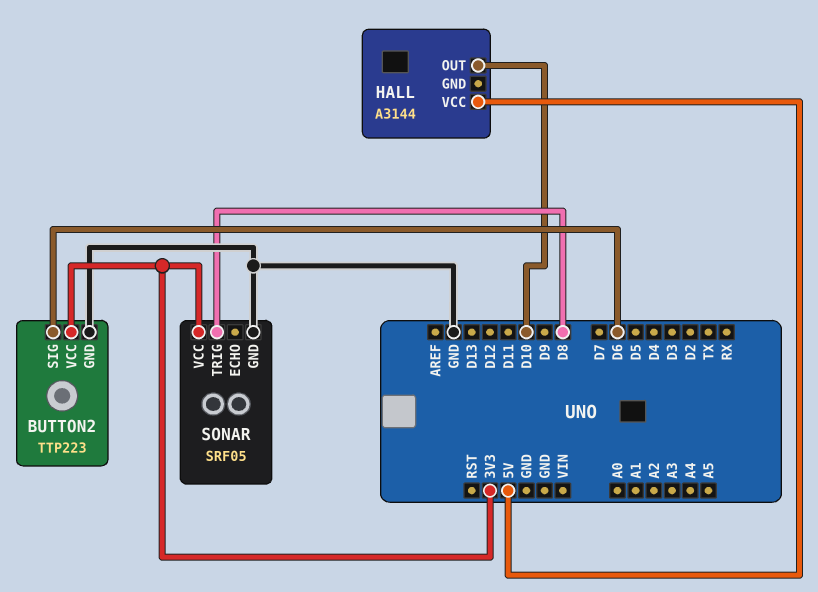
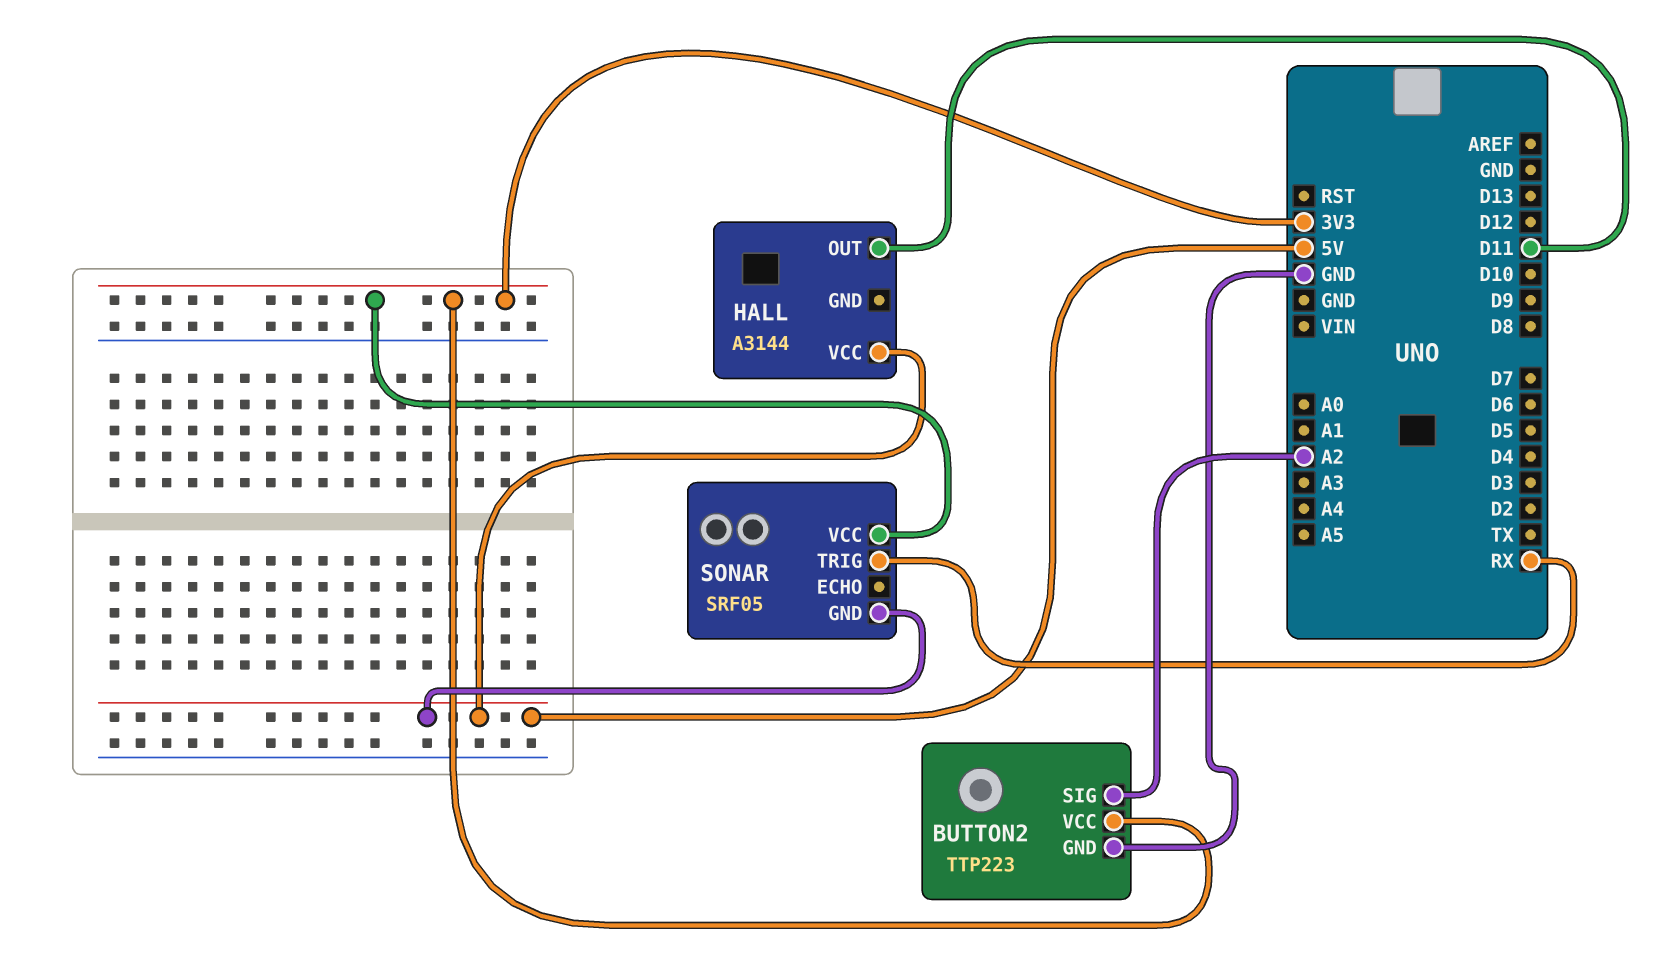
BUTTON2 pin SIG: D6 -> A2
HALL pin OUT: D10 -> D11
SONAR pin GND: GND -> 5V
SONAR pin TRIG: D8 -> RX

